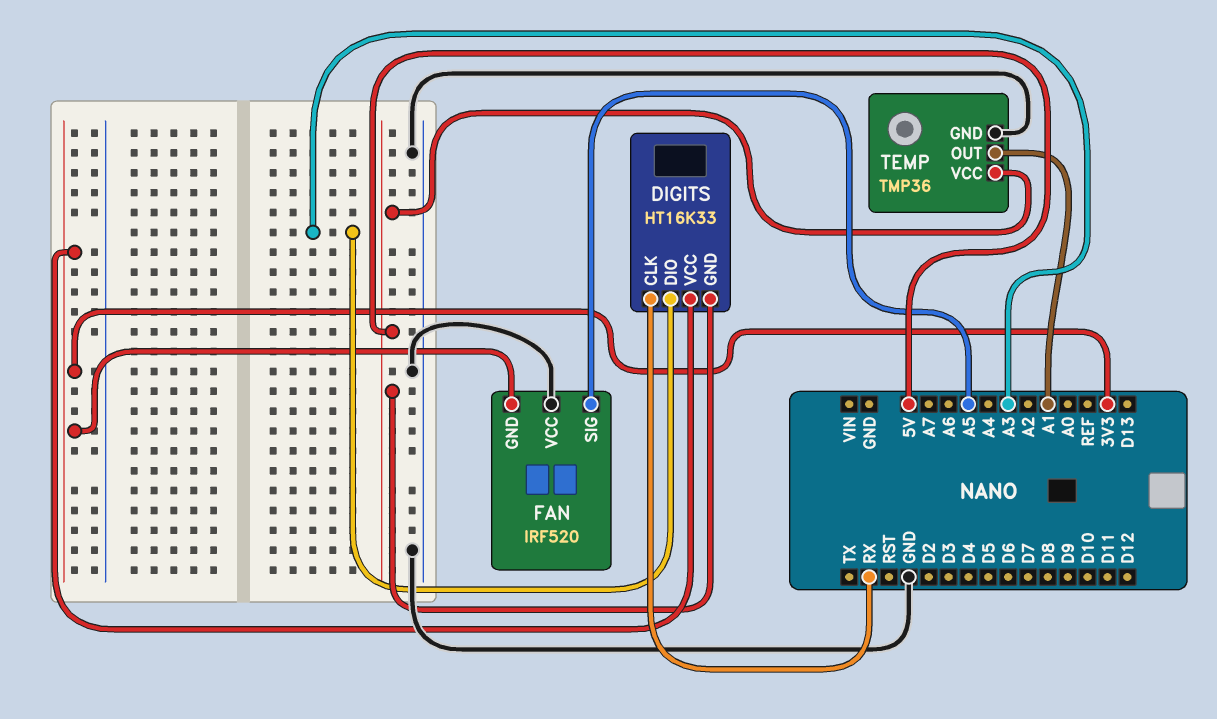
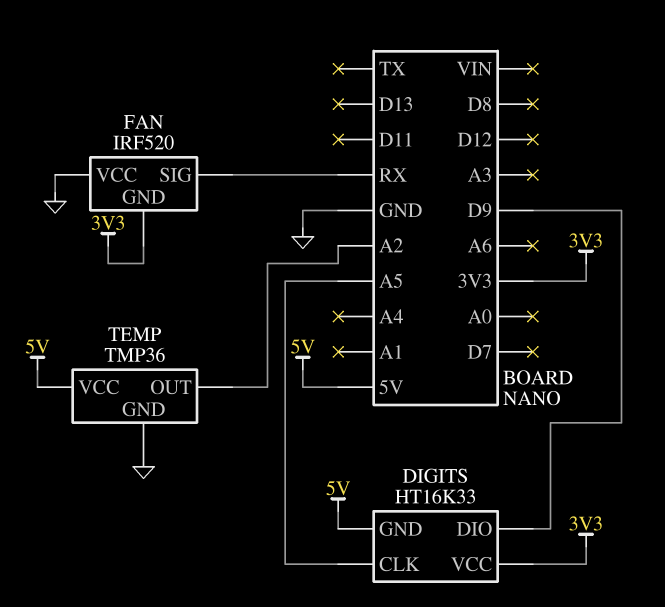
DIGITS pin CLK: RX -> A5
DIGITS pin DIO: A3 -> D9
FAN pin SIG: A5 -> RX
TEMP pin OUT: A1 -> A2

